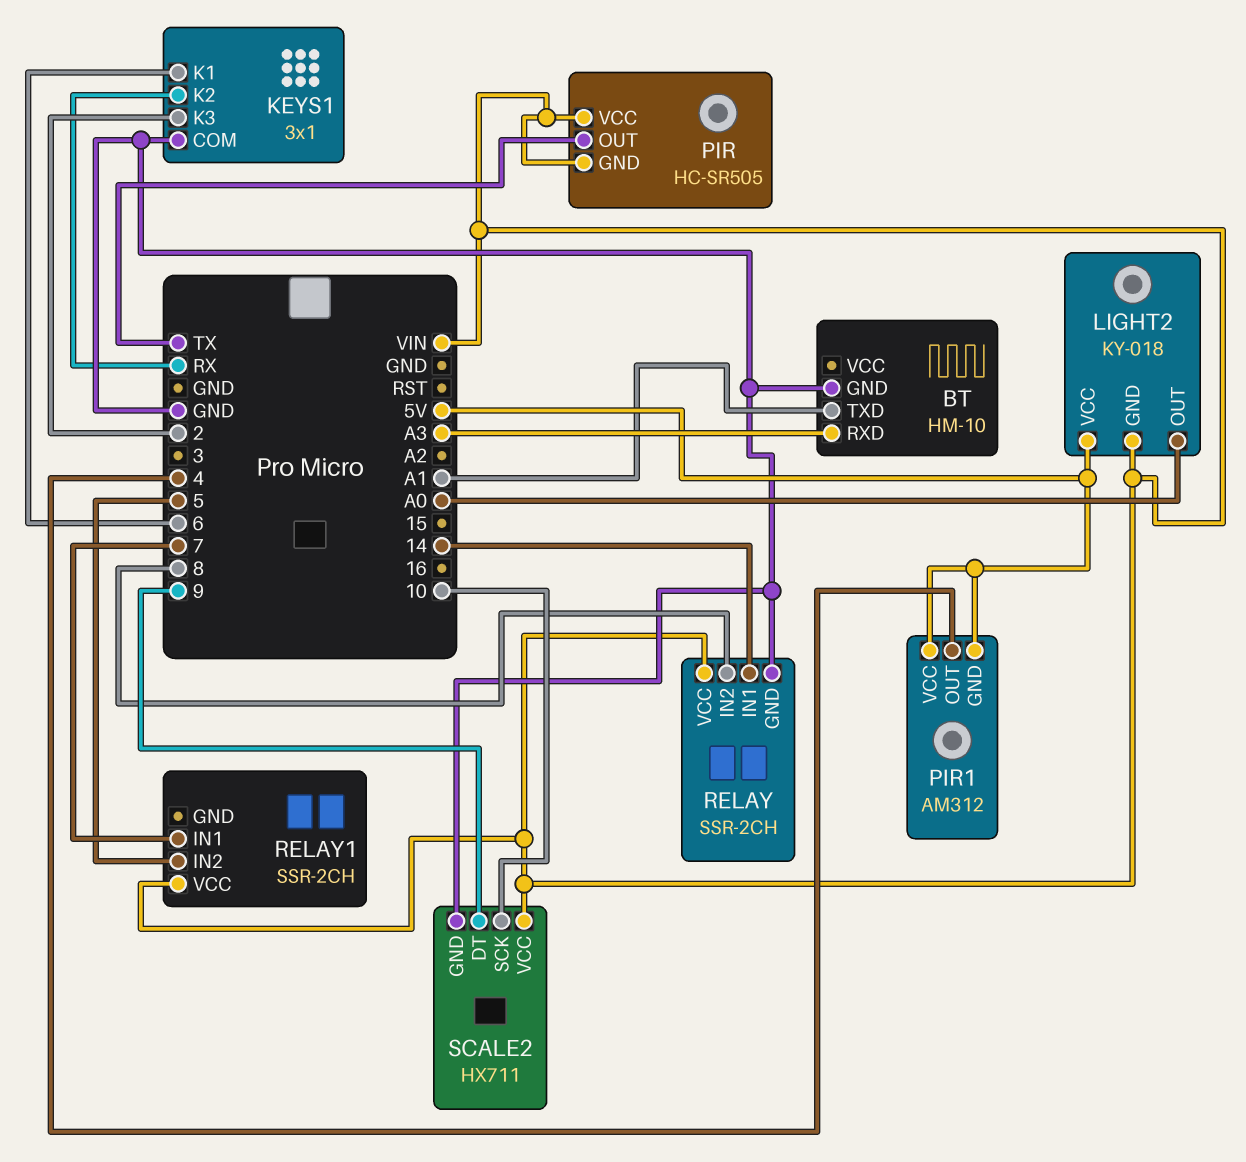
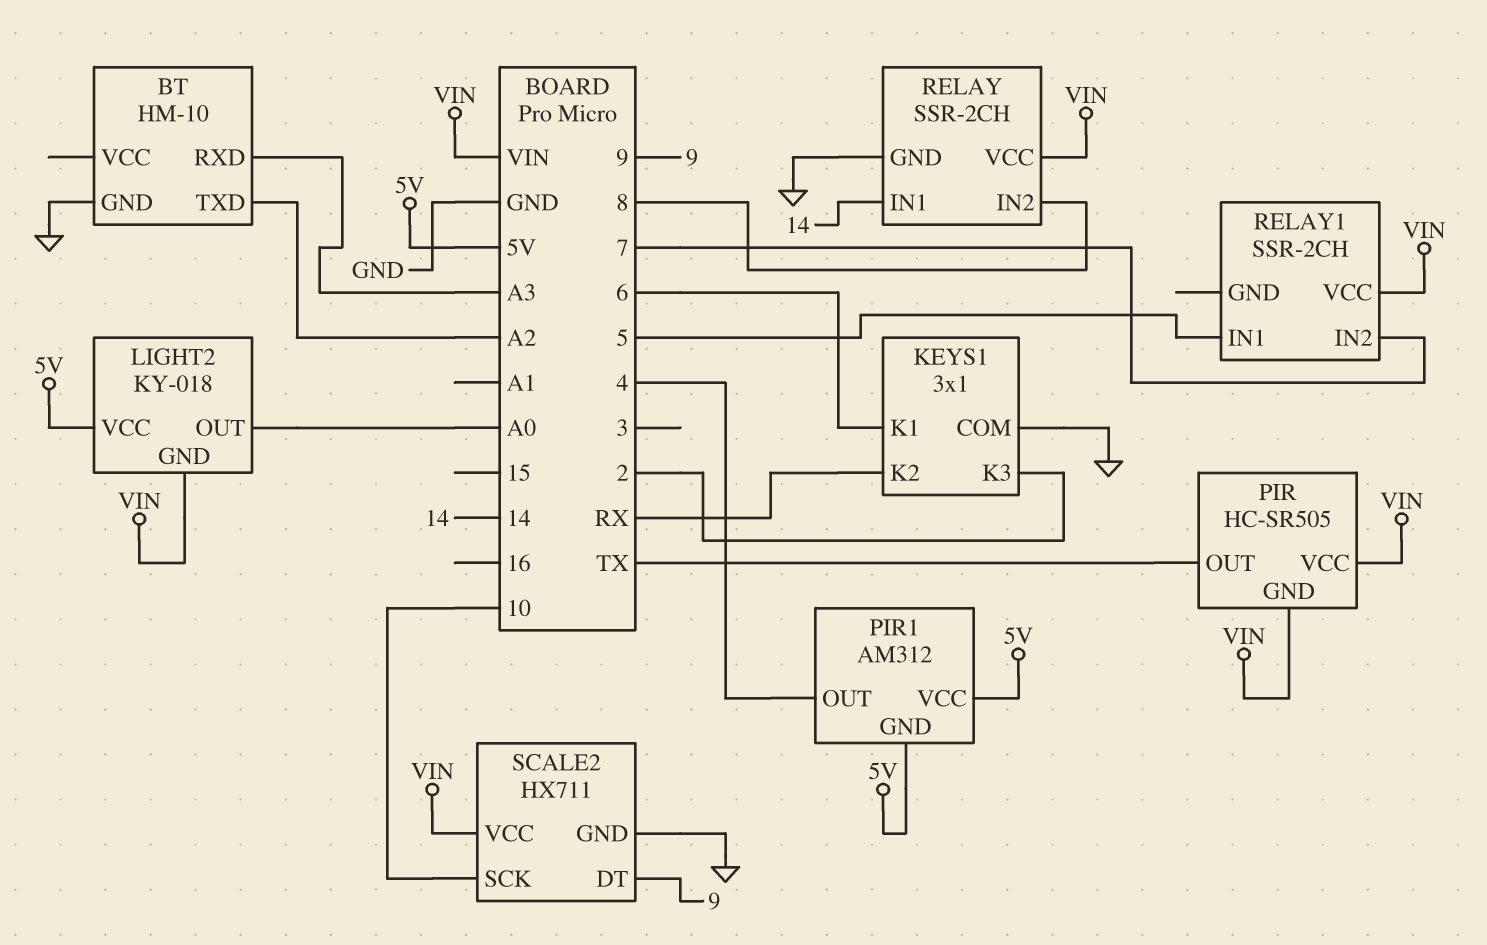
BT pin TXD: A1 -> A2
RELAY1 pin IN1: 7 -> 5
RELAY1 pin IN2: 5 -> 7

